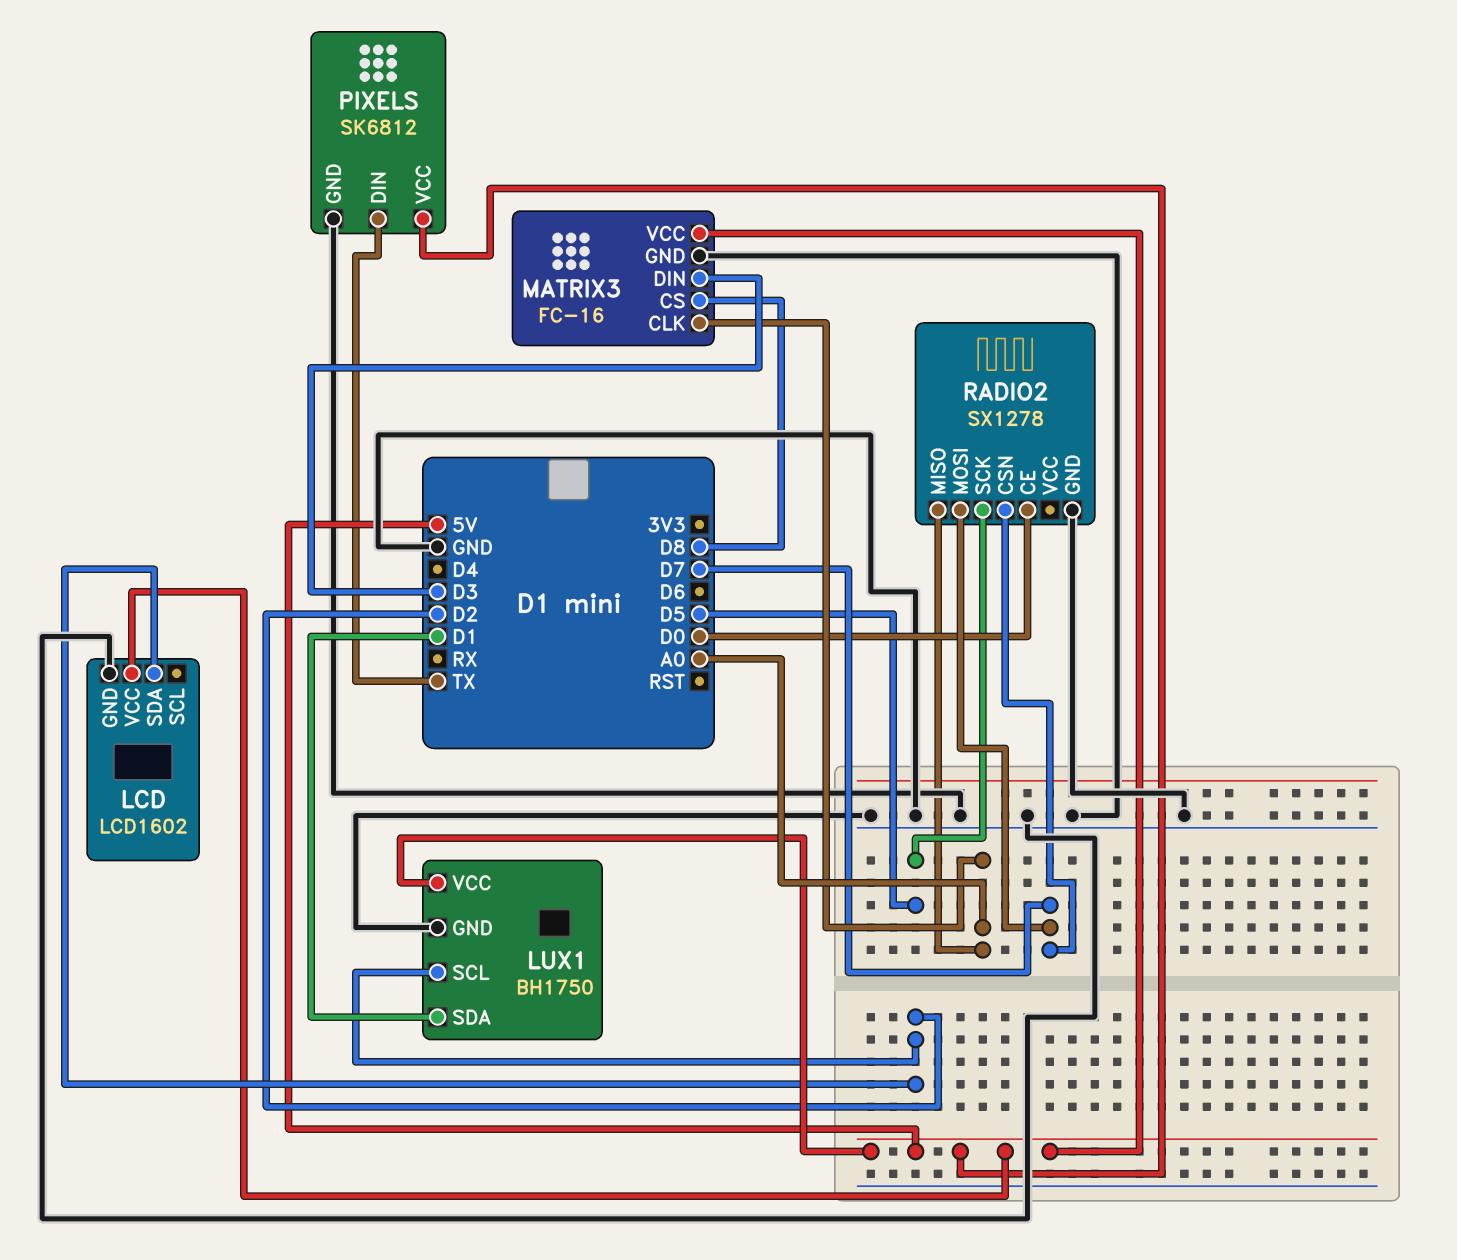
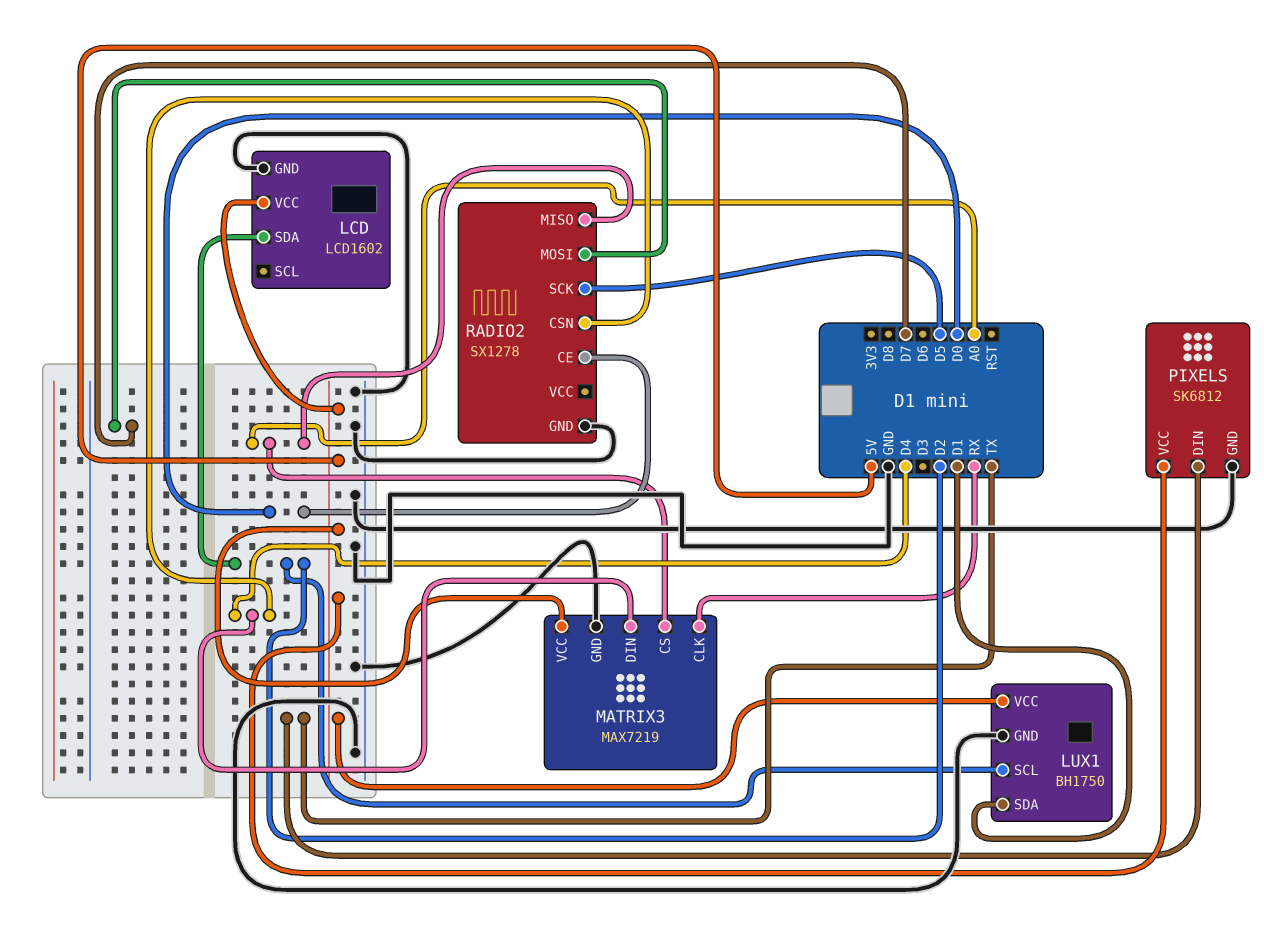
MATRIX3: FC-16 -> MAX7219
MATRIX3 pin CLK: A0 -> RX
MATRIX3 pin CS: D8 -> A0
MATRIX3 pin DIN: D3 -> D4
RADIO2 pin CSN: D7 -> D4

